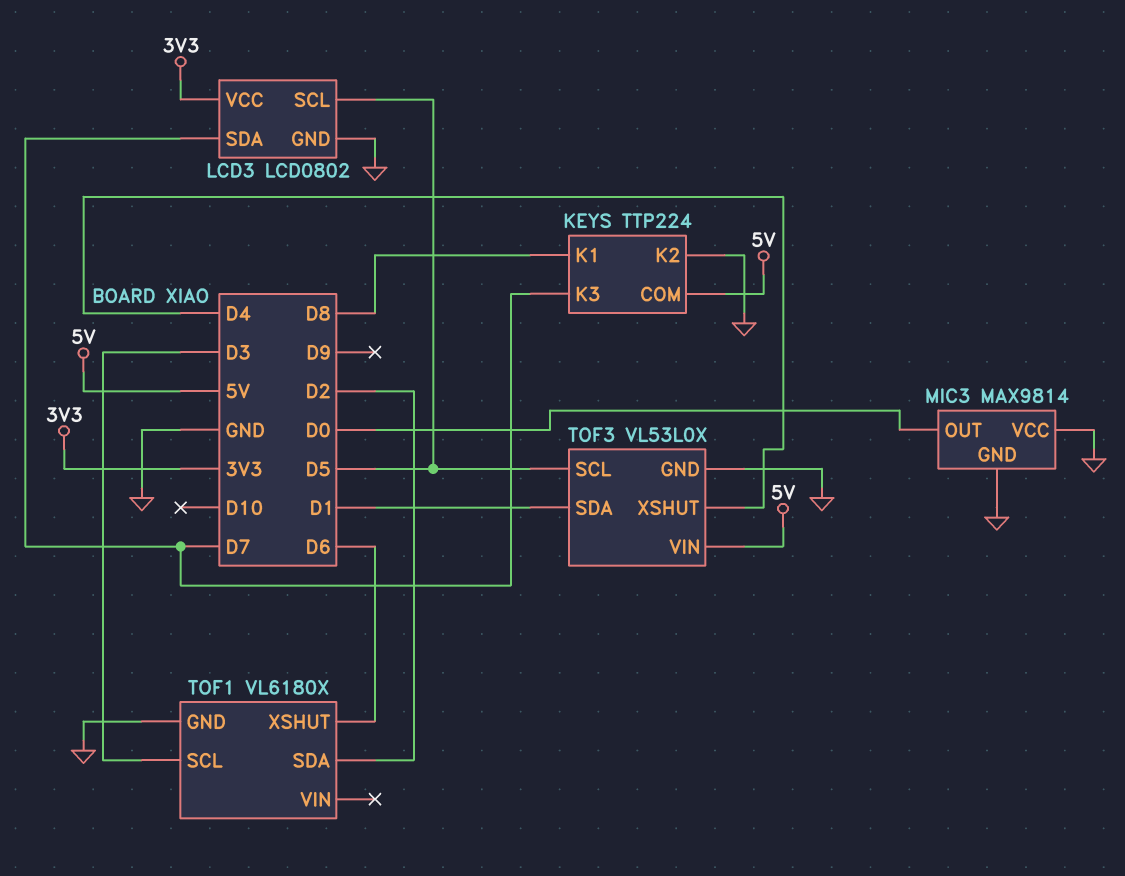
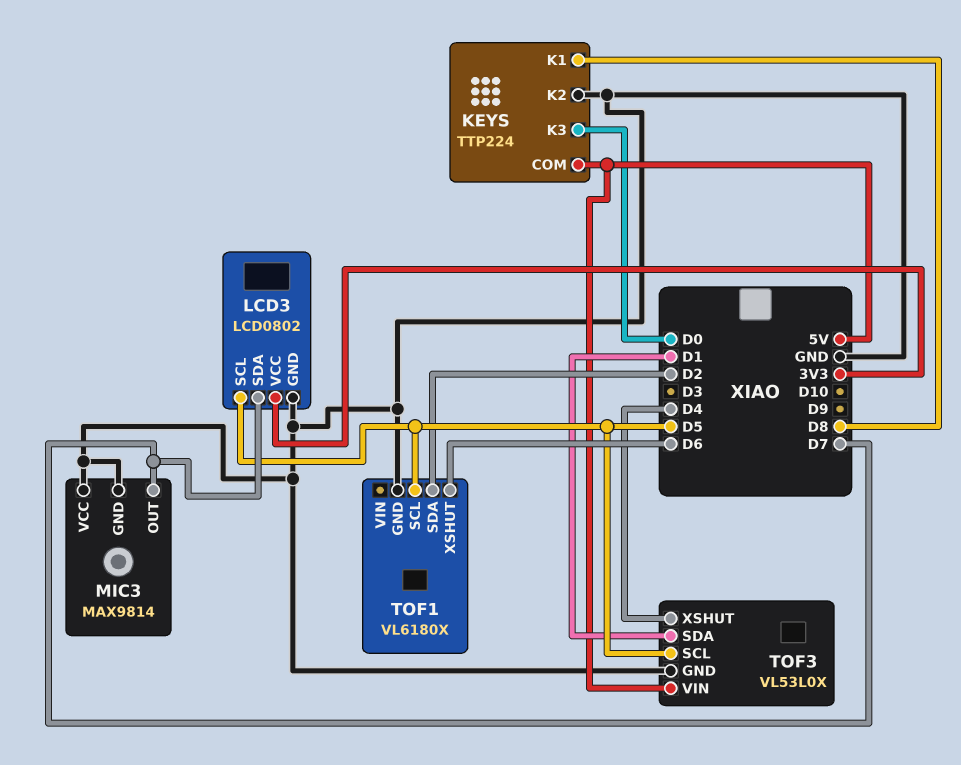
KEYS pin K3: D7 -> D0
MIC3 pin OUT: D0 -> D7
TOF1 pin SCL: D3 -> D5

